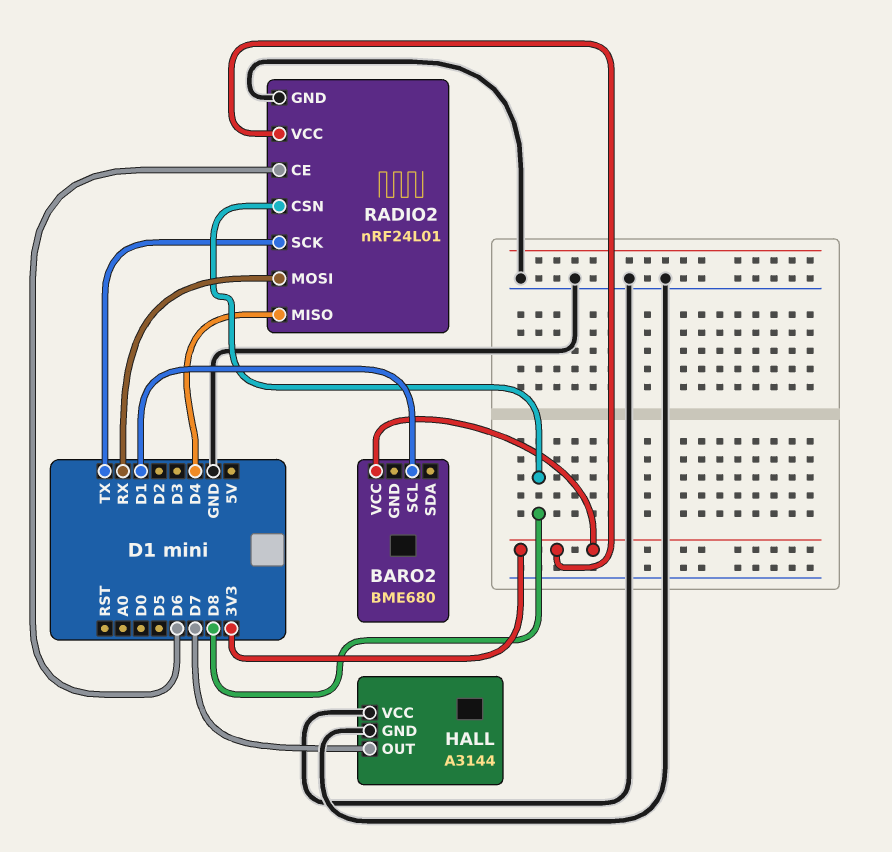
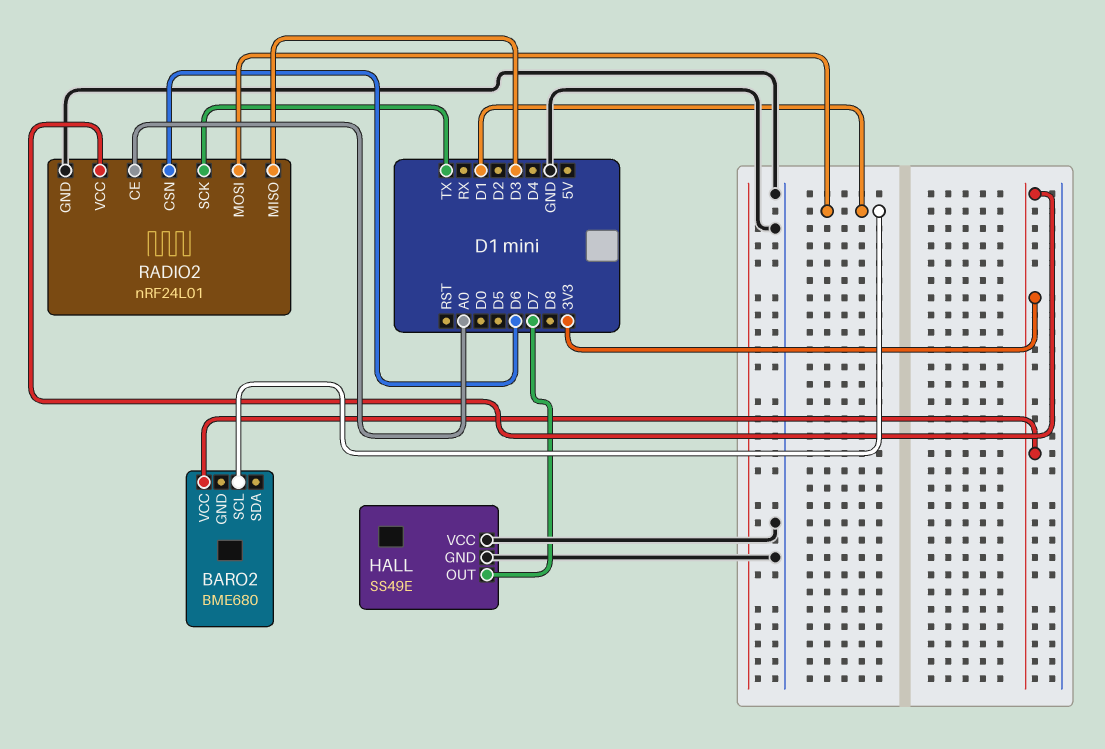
HALL: A3144 -> SS49E
RADIO2 pin CE: D6 -> A0
RADIO2 pin CSN: D8 -> D6
RADIO2 pin MISO: D4 -> D3
RADIO2 pin MOSI: RX -> D1

